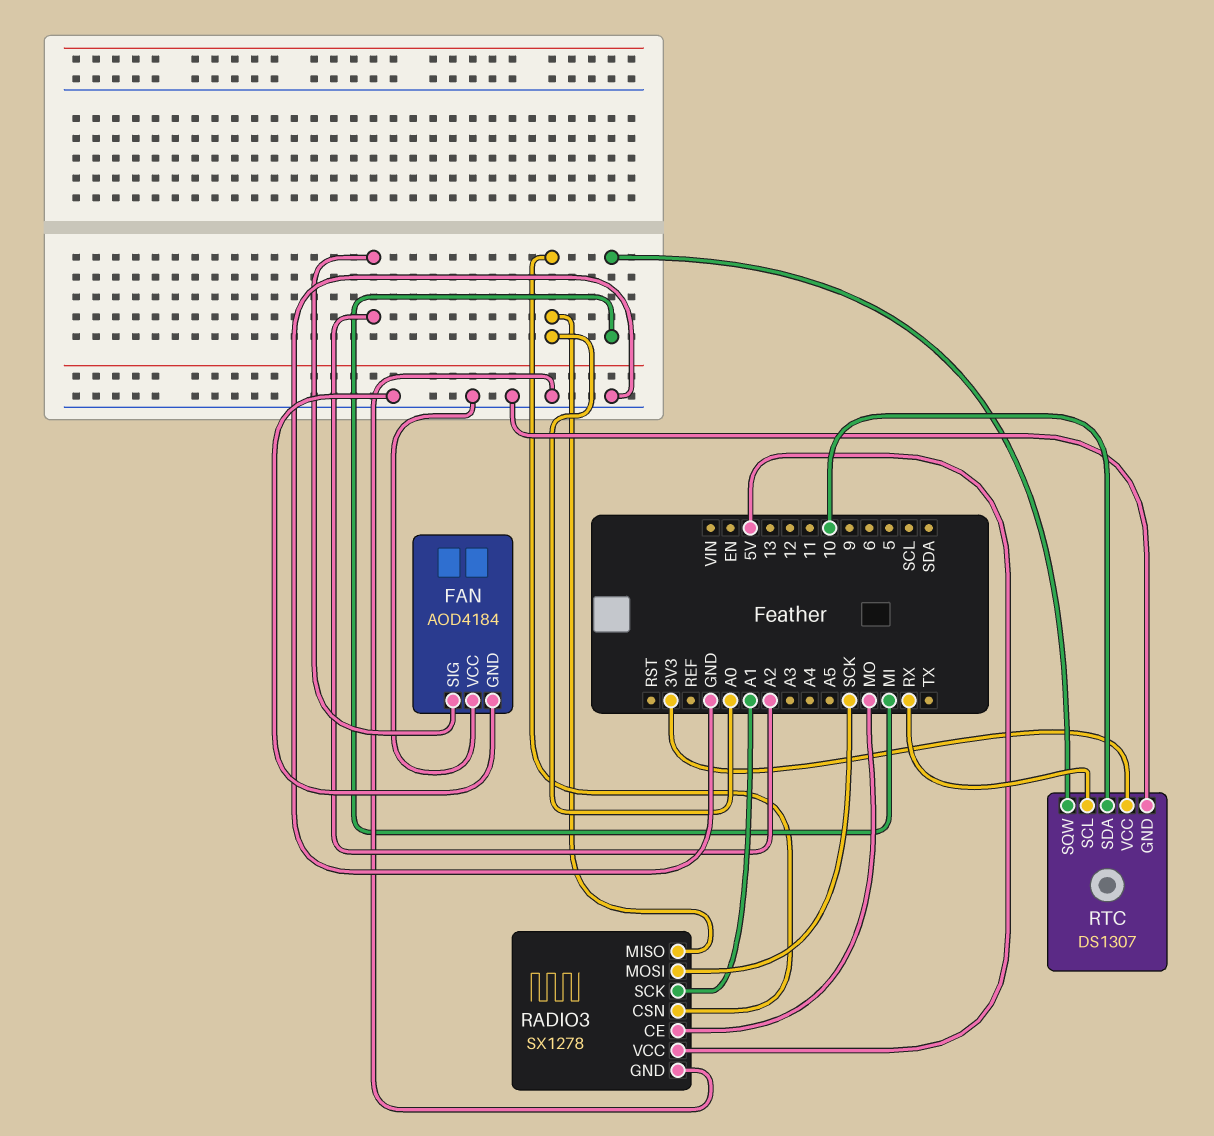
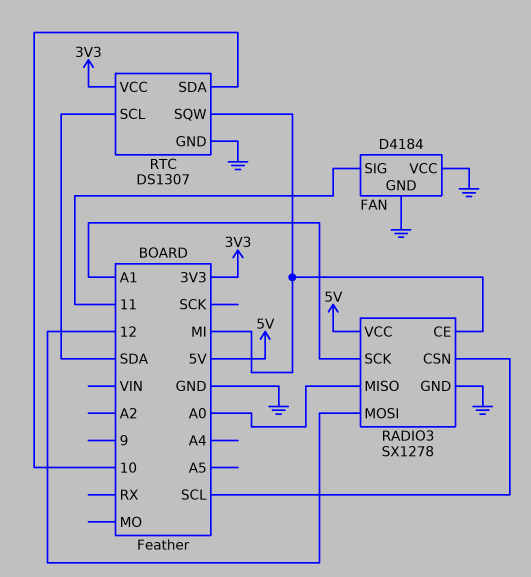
FAN: AOD4184 -> D4184
FAN pin SIG: A2 -> 11
RADIO3 pin CE: MO -> MI
RADIO3 pin CSN: A0 -> SCL
RADIO3 pin MOSI: SCK -> 12
RTC pin SCL: RX -> SDA

